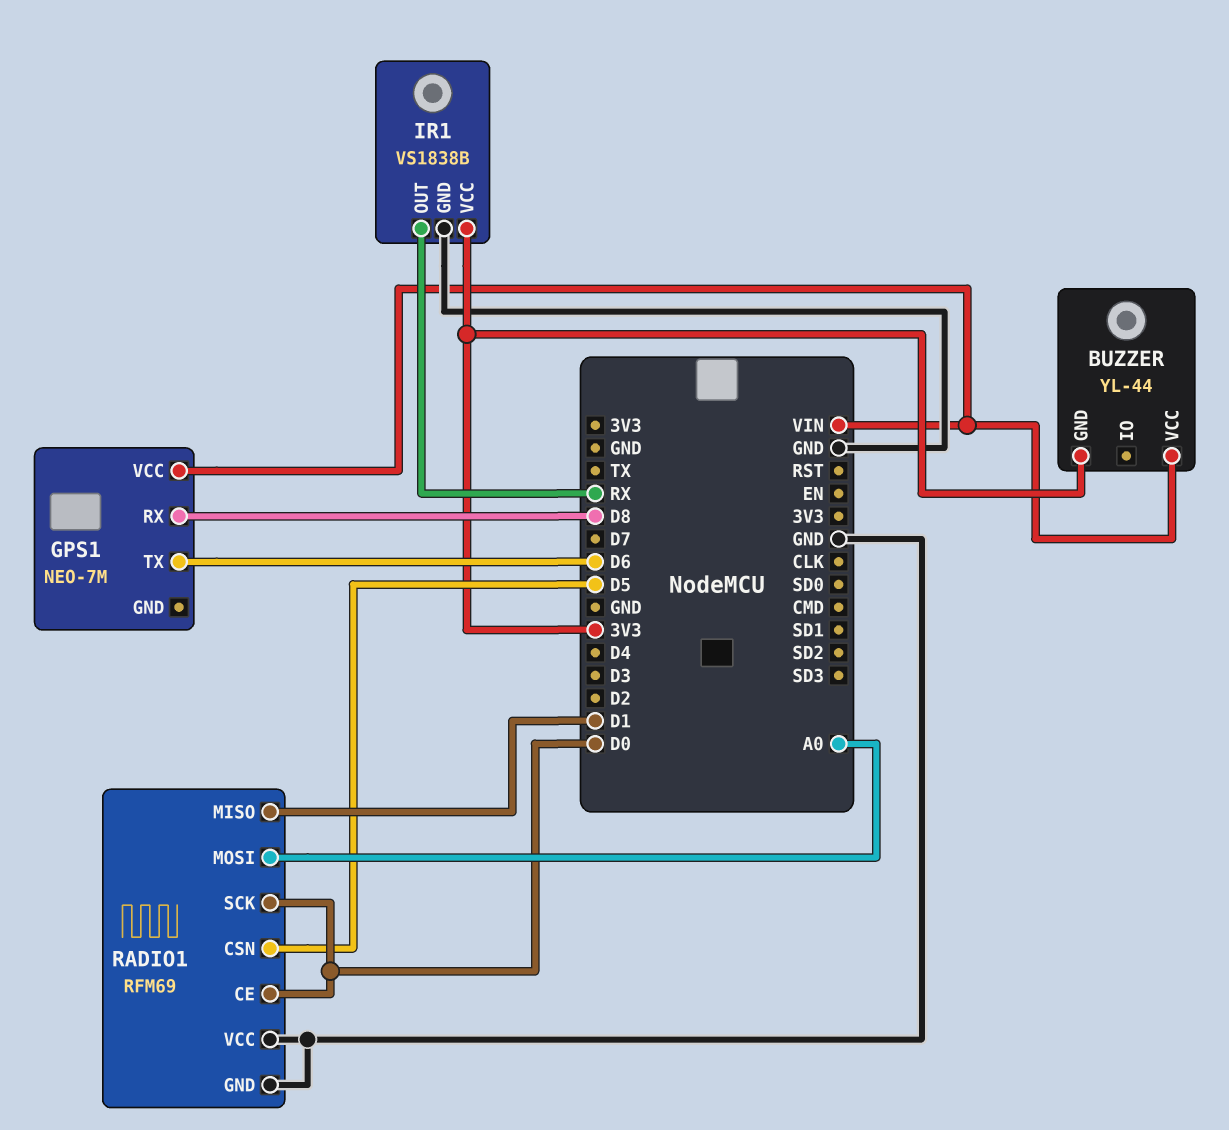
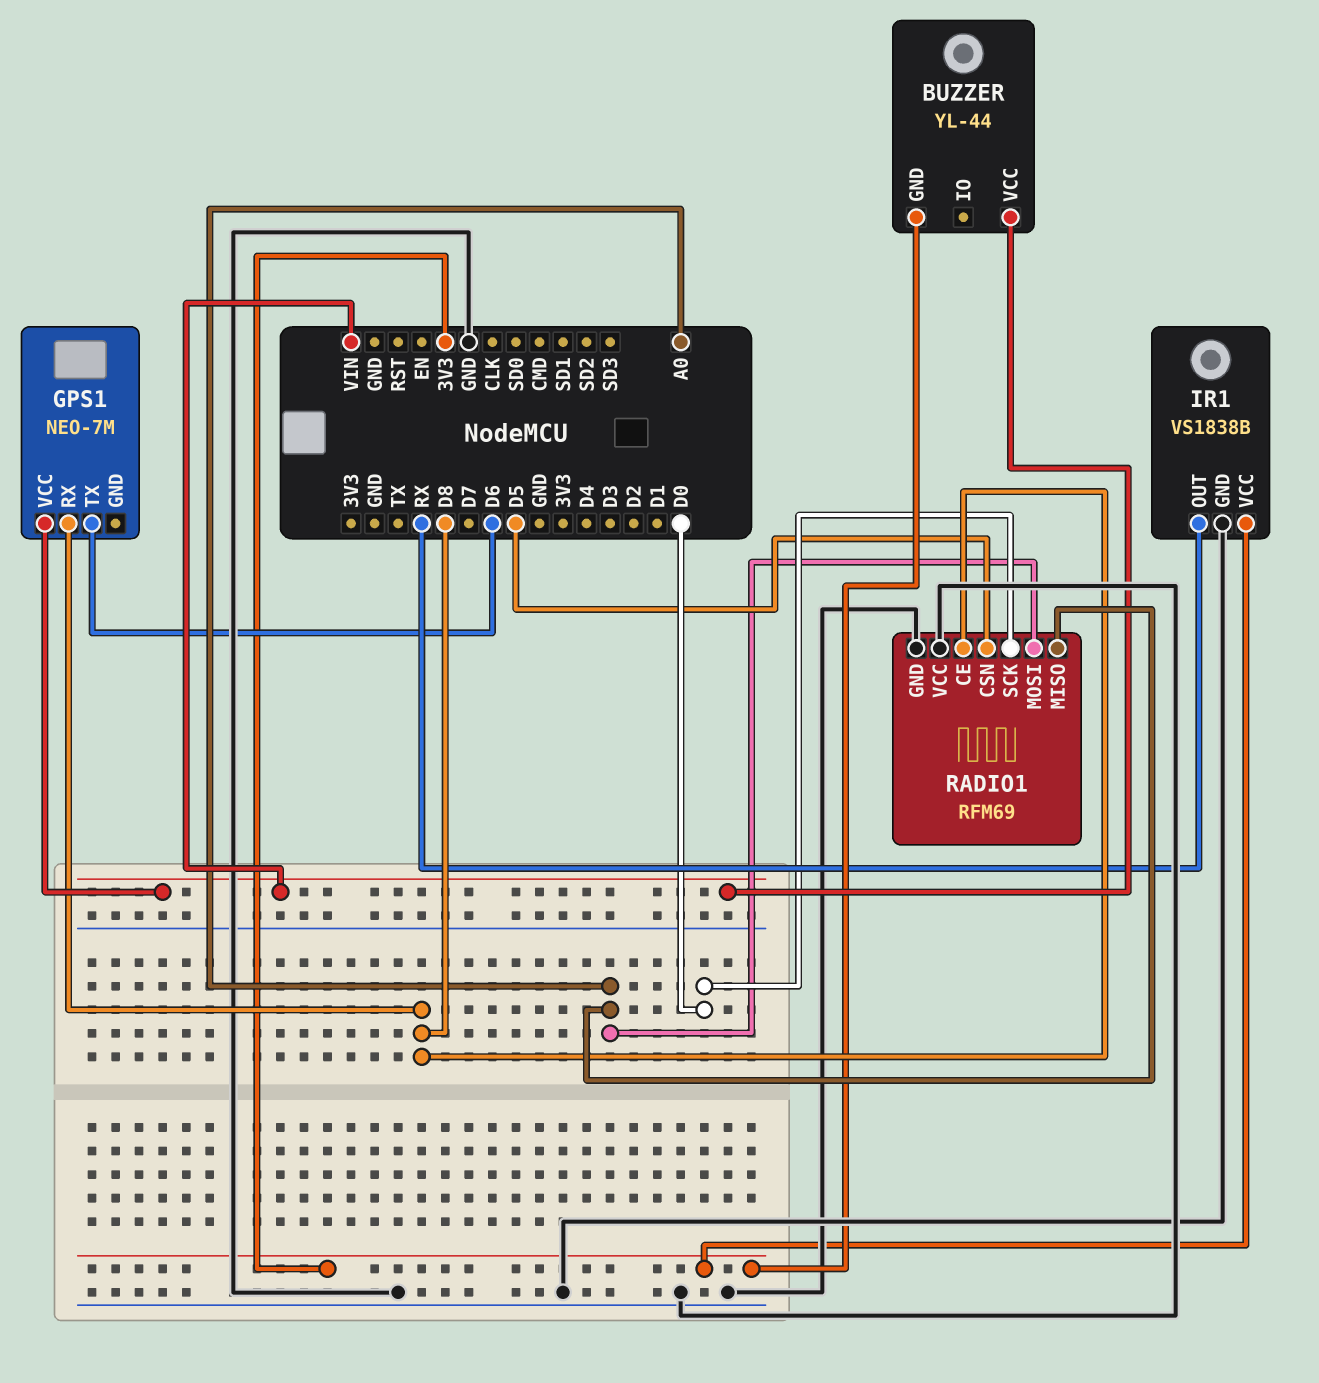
RADIO1 pin CE: D0 -> D8
RADIO1 pin MISO: D1 -> A0

